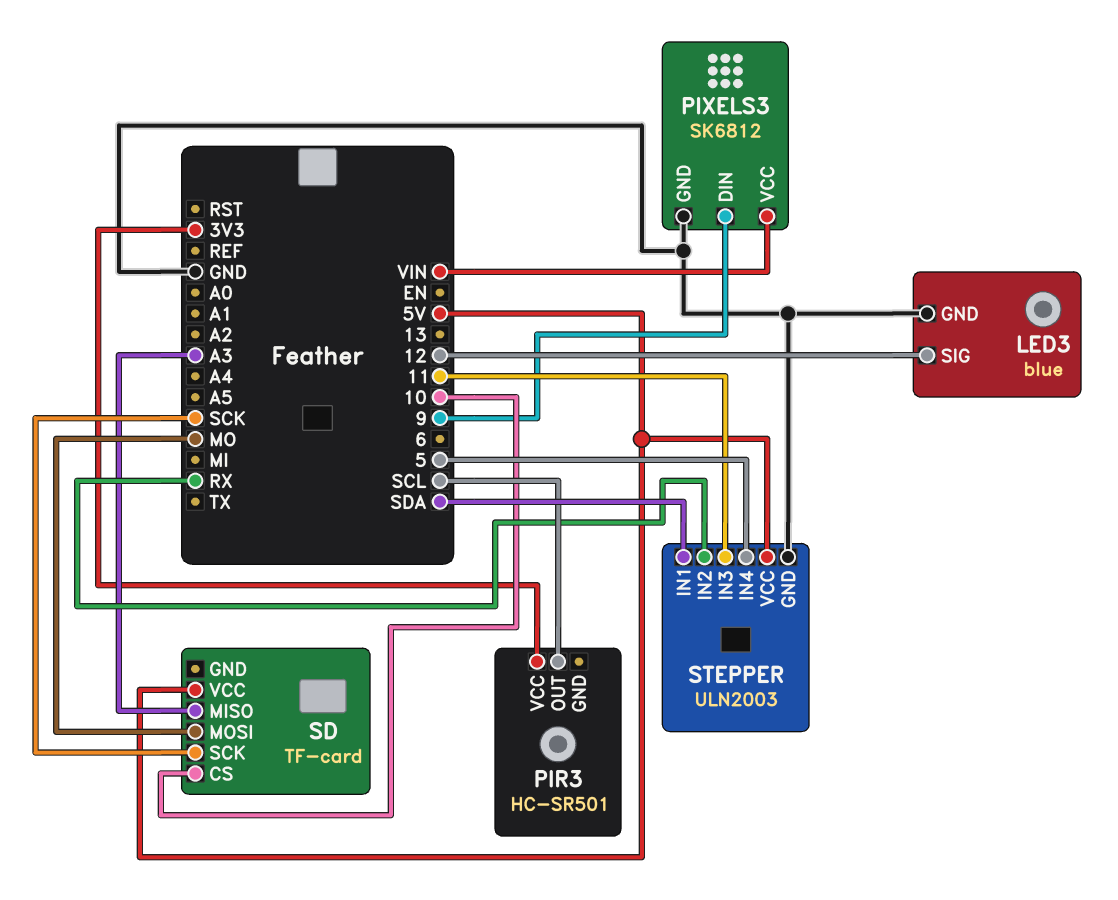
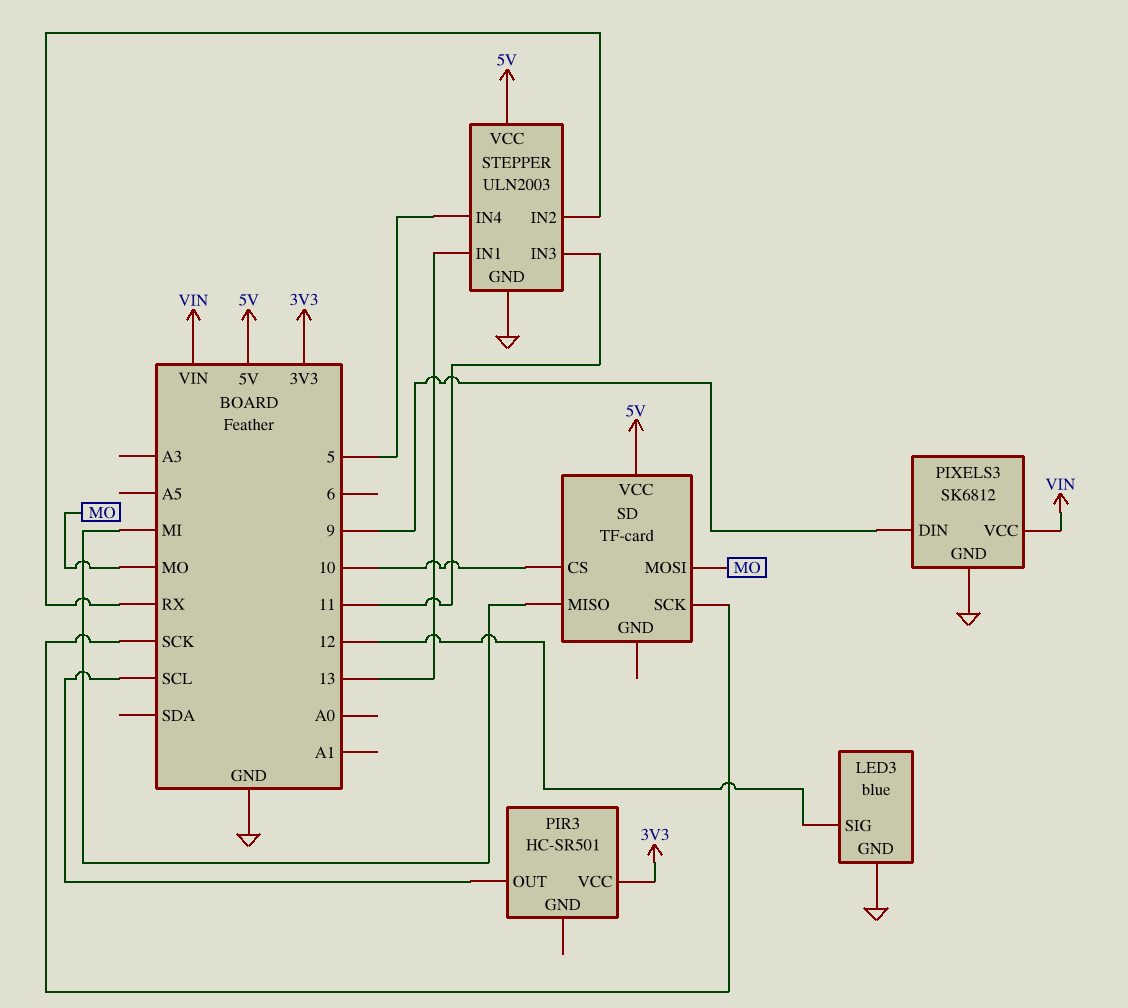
SD pin MISO: A3 -> MI
STEPPER pin IN1: SDA -> 13

